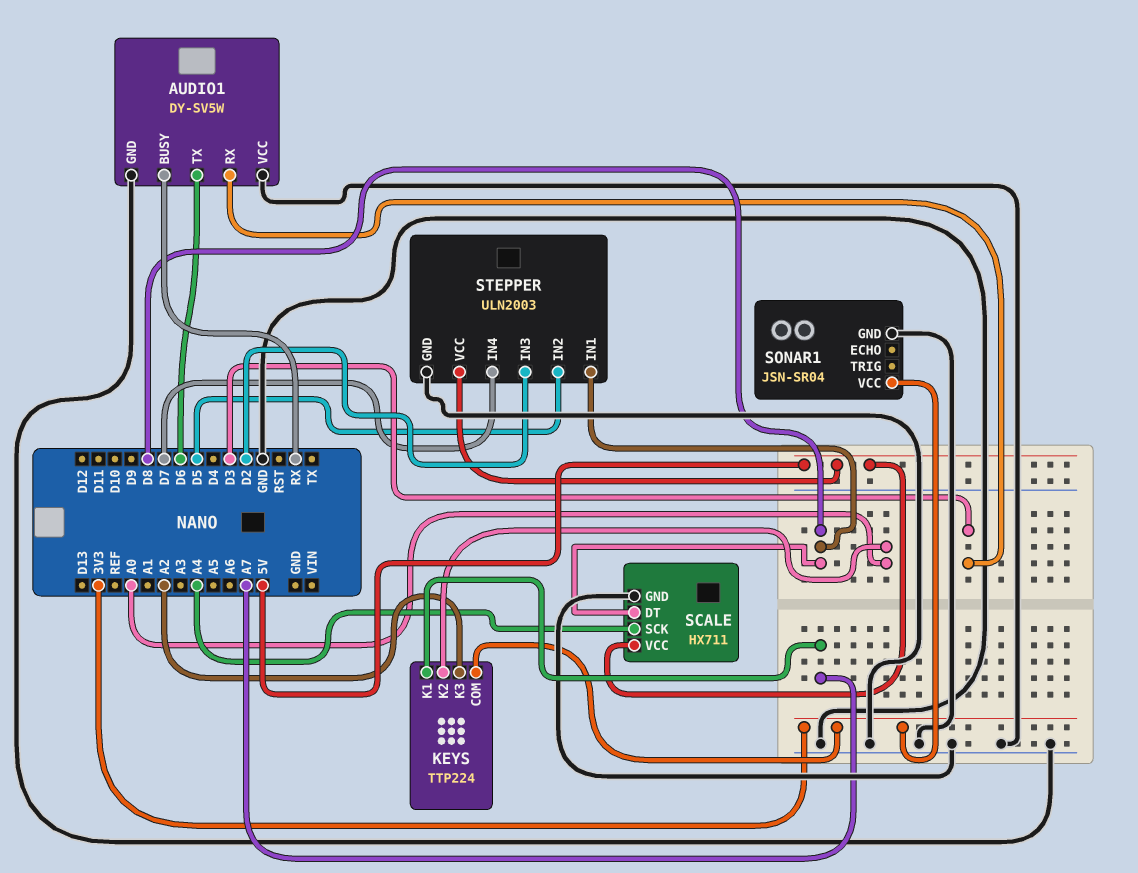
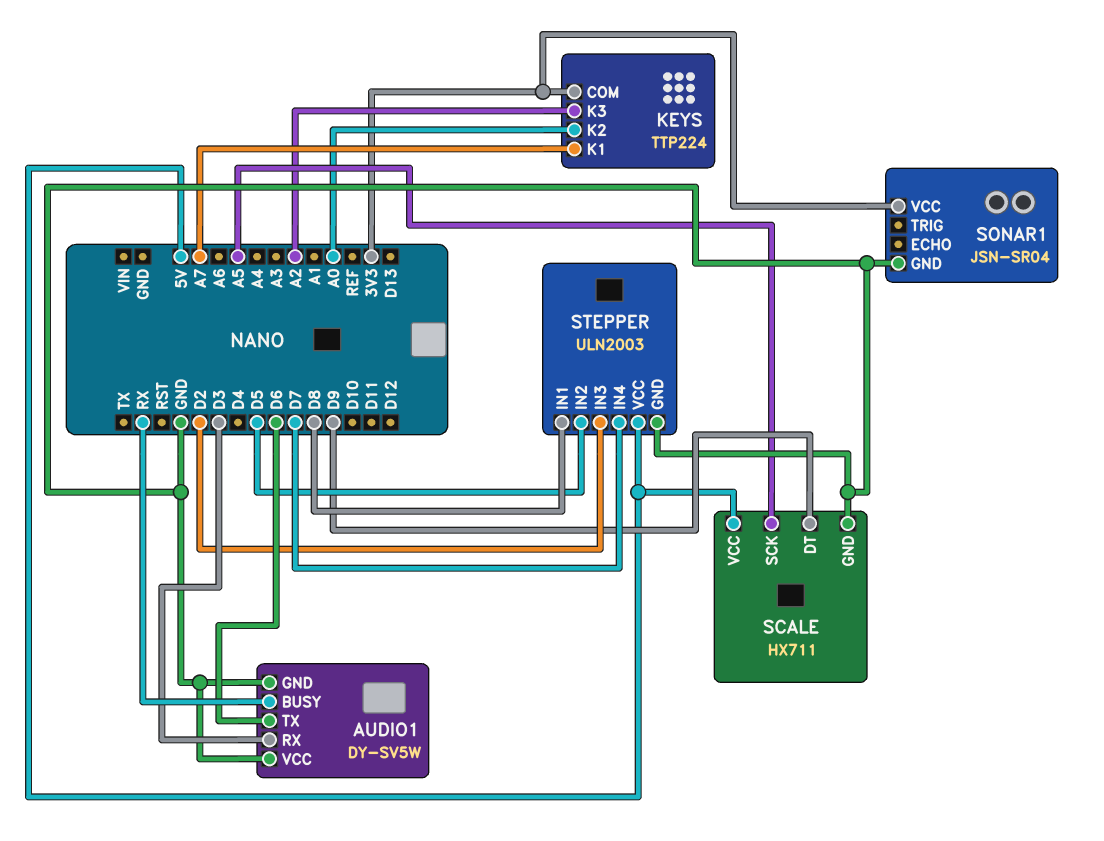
SCALE pin DT: D8 -> D9
SCALE pin SCK: A4 -> A5

